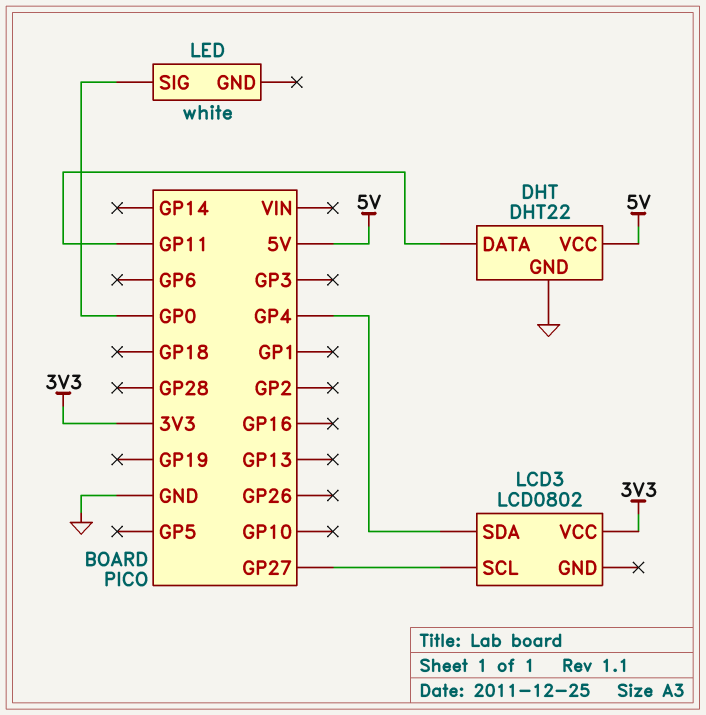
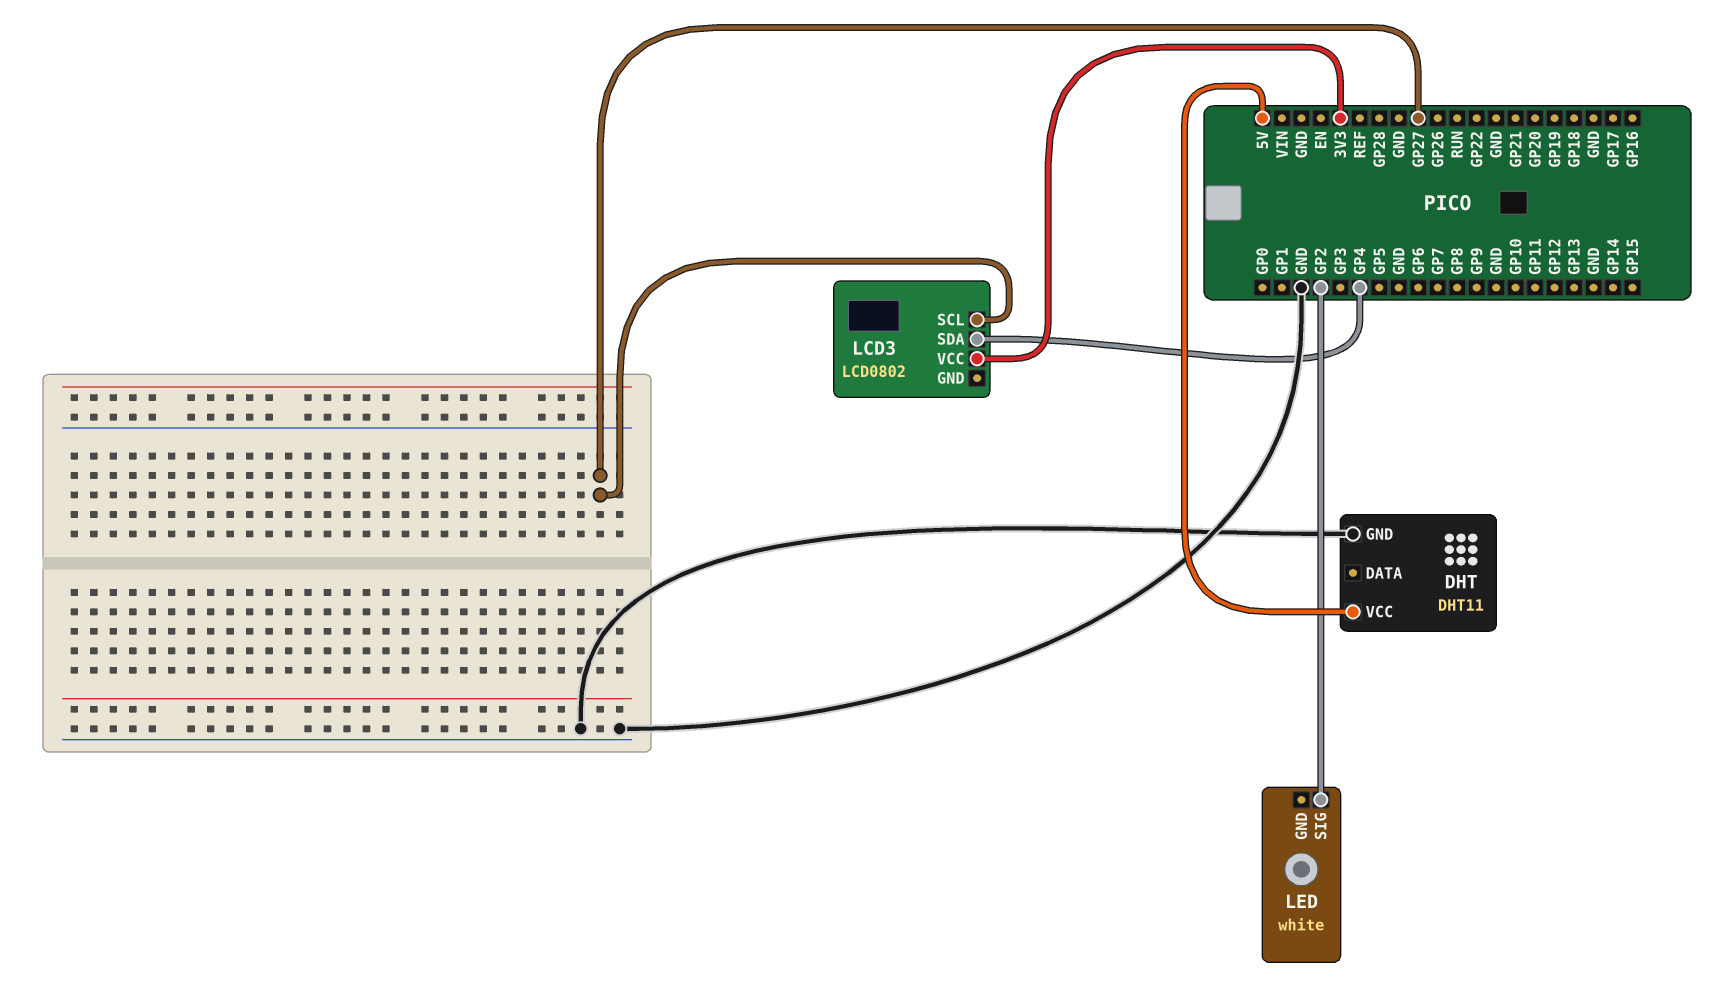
DHT: DHT22 -> DHT11
DHT pin DATA: GP11 -> none
LED pin SIG: GP0 -> GP2

